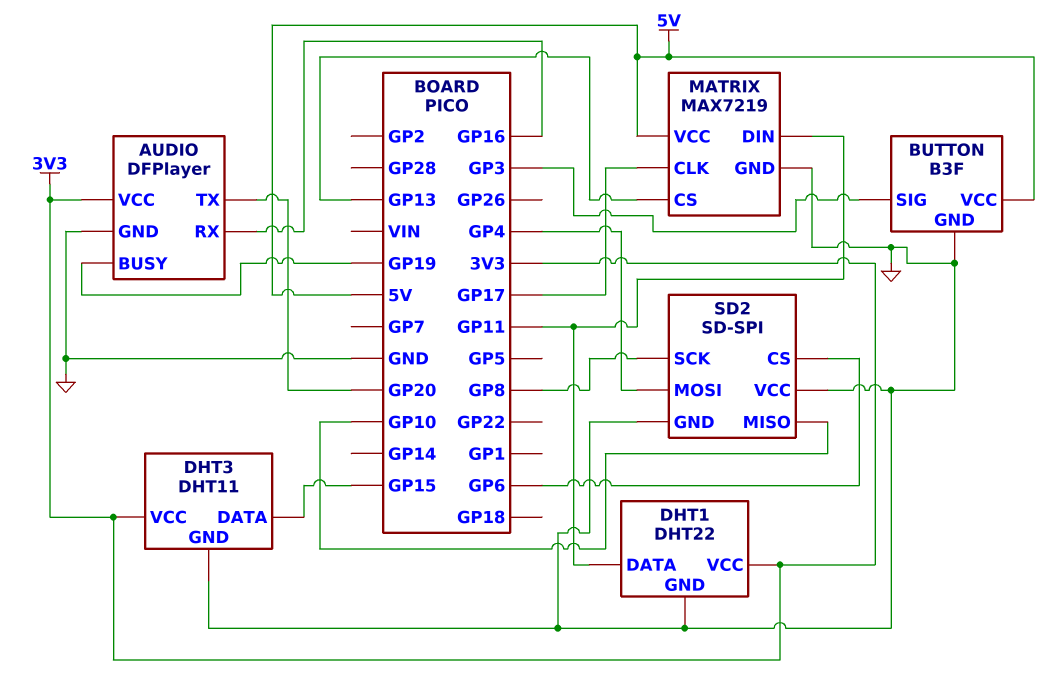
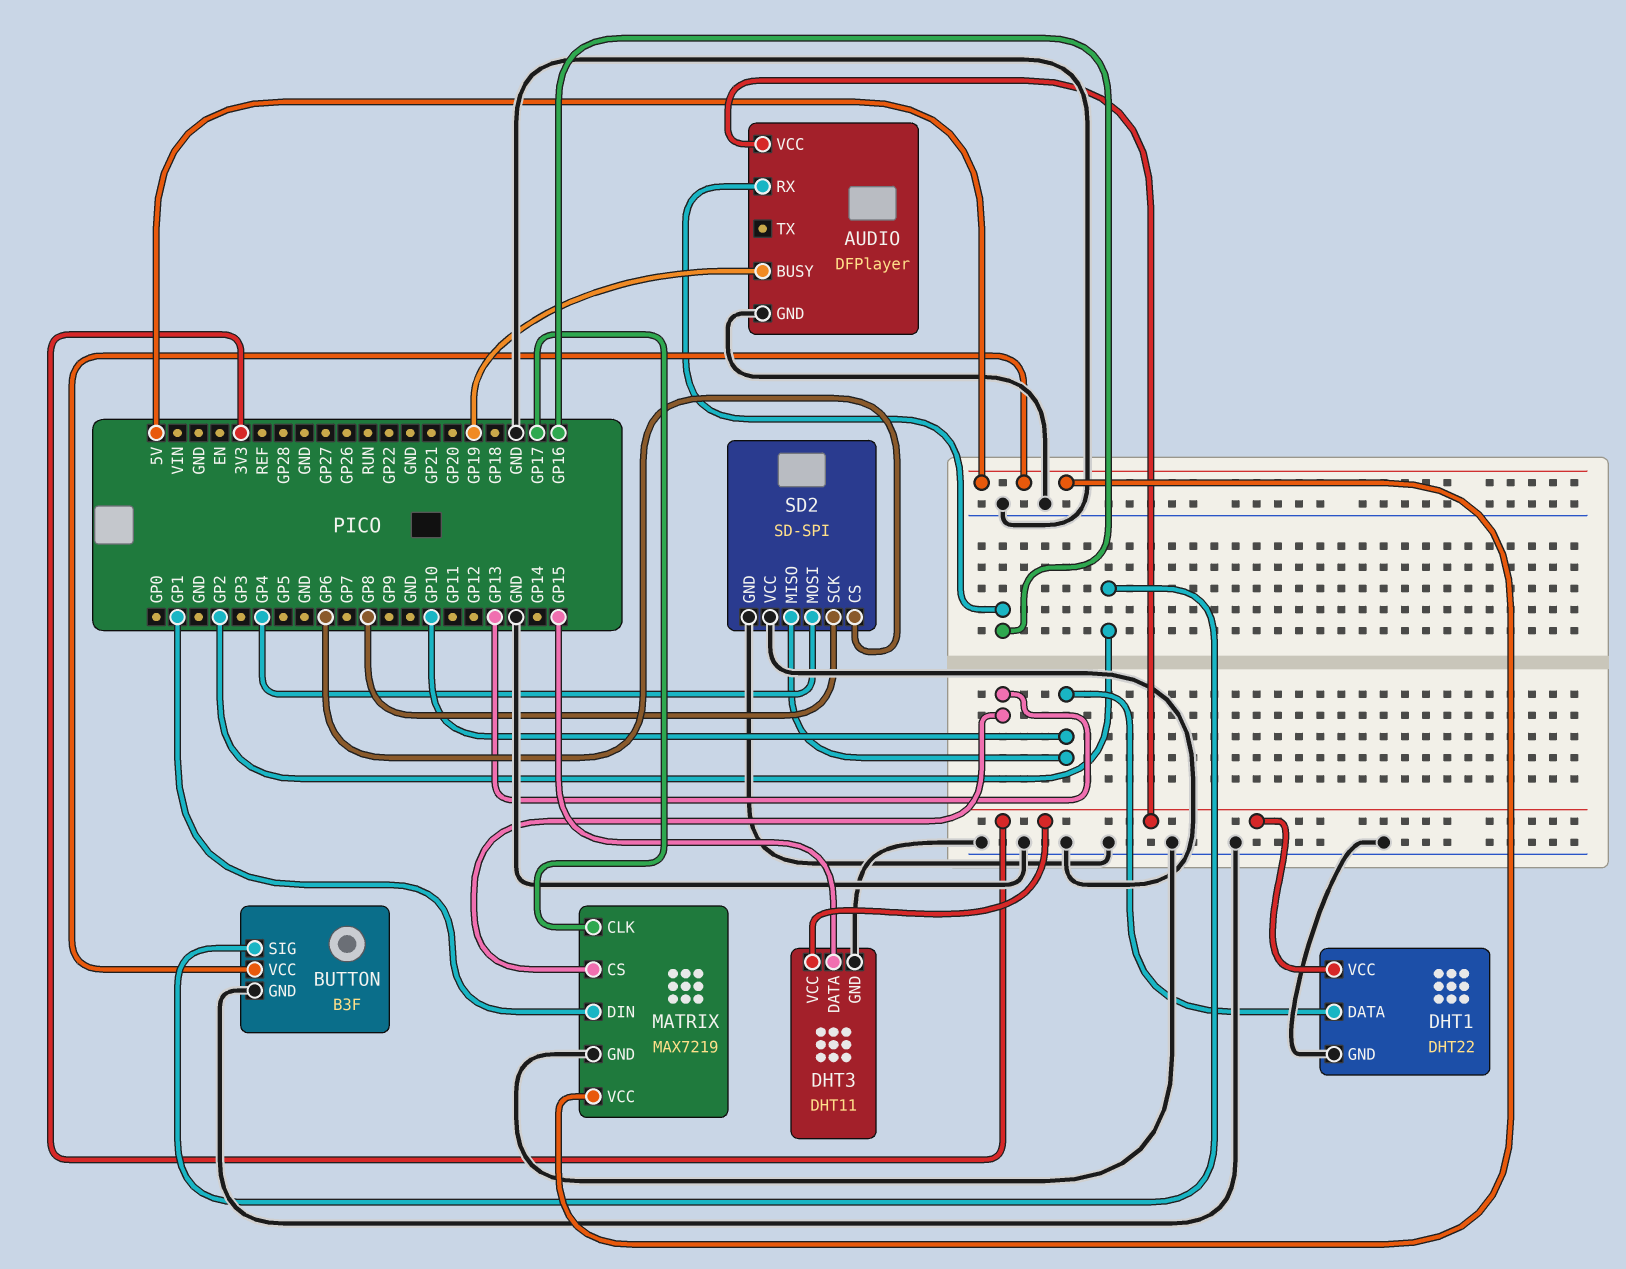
AUDIO pin TX: GP20 -> none
BUTTON pin SIG: GP3 -> GP2
DHT1 pin DATA: GP11 -> GP10
MATRIX pin DIN: GP11 -> GP1

